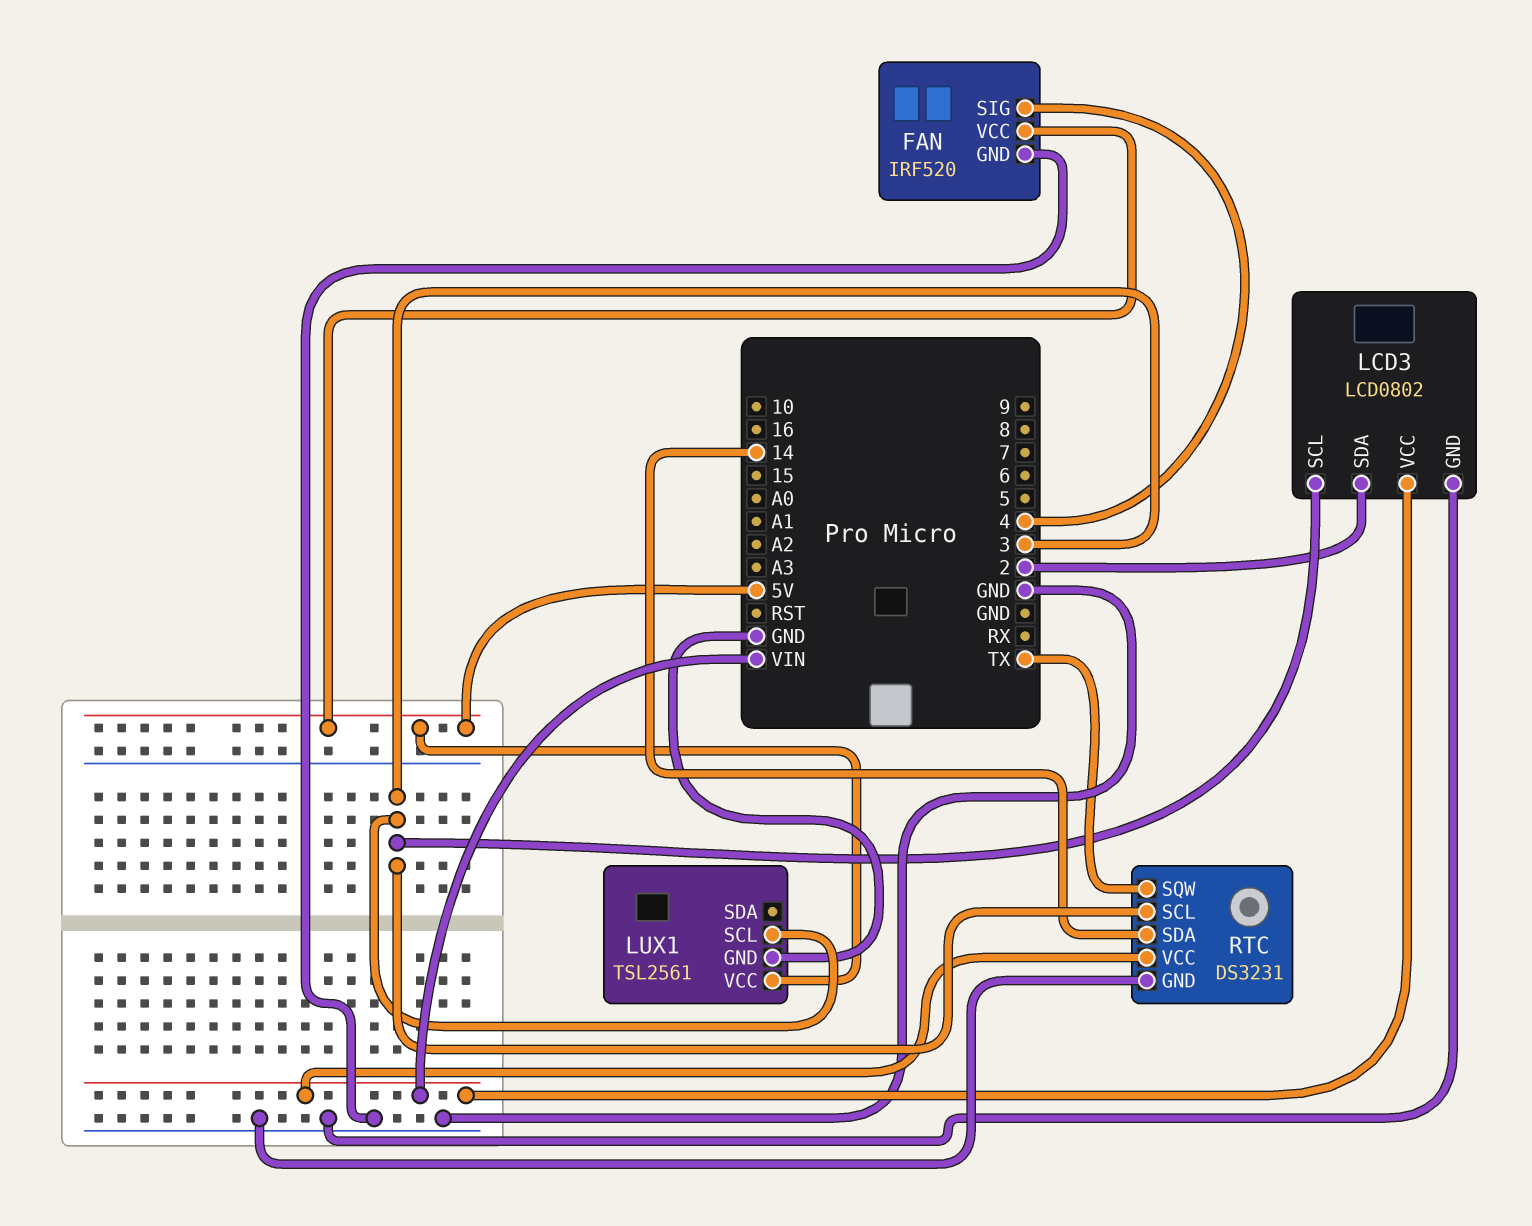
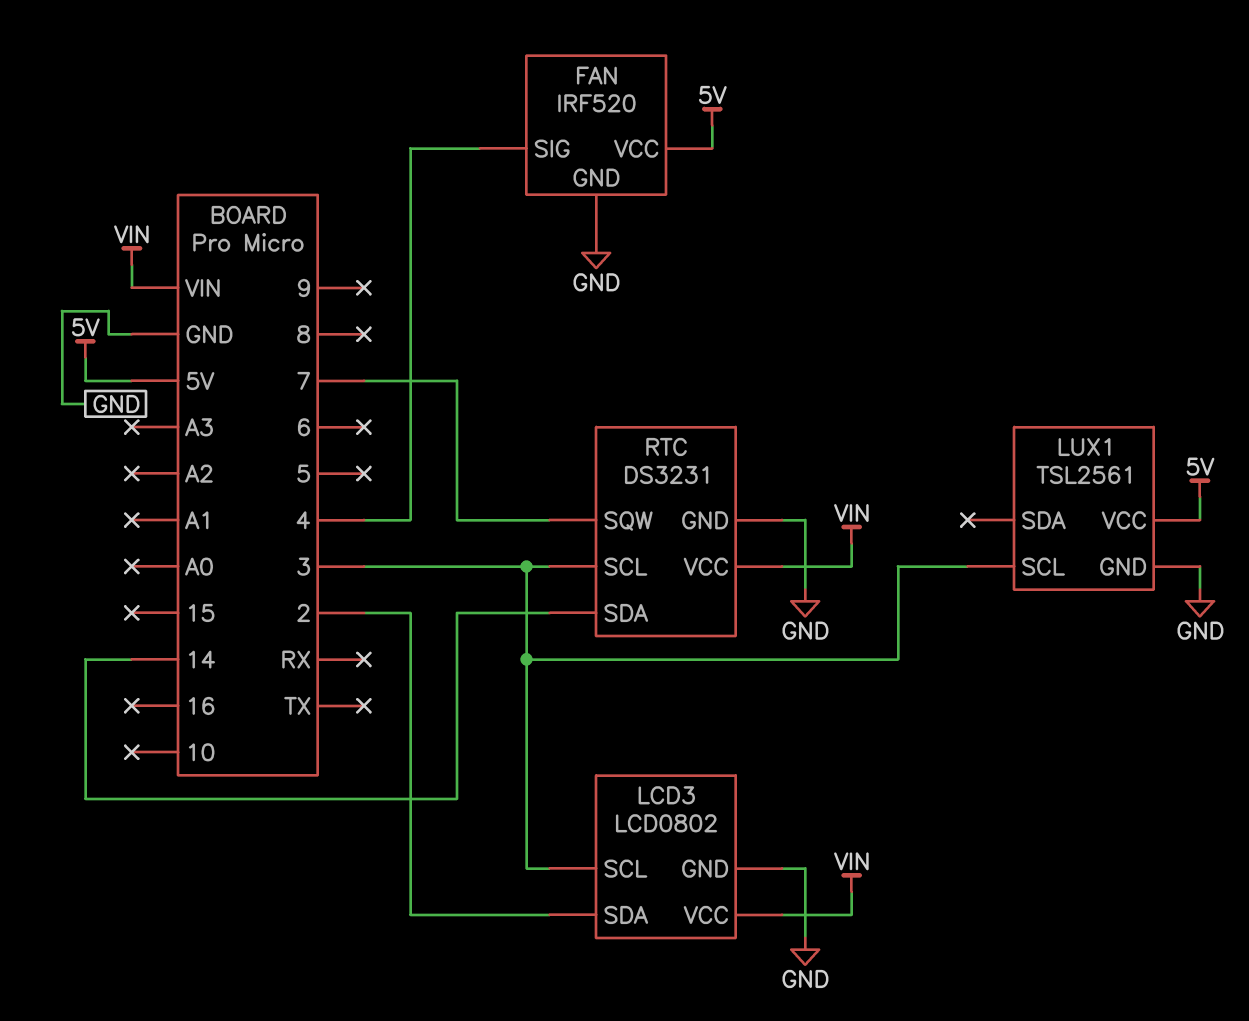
RTC pin SQW: TX -> 7

